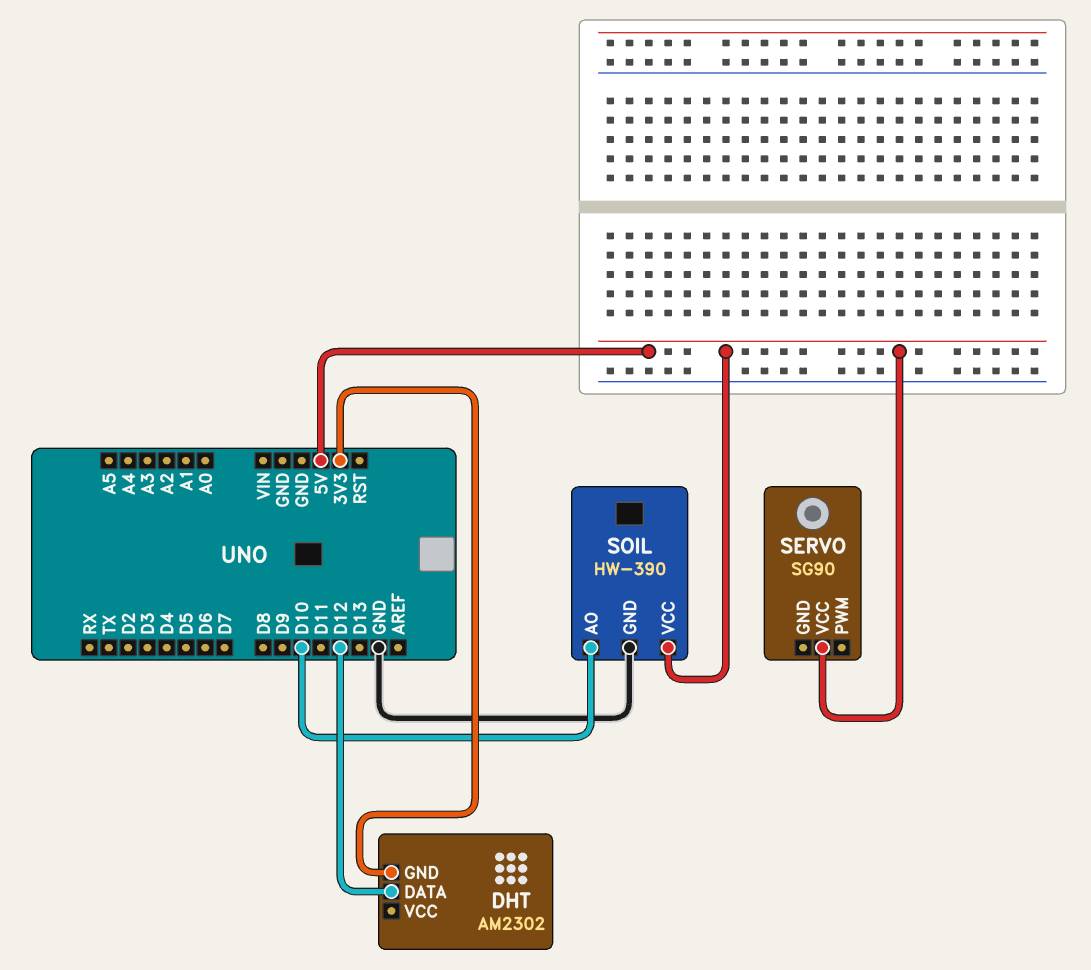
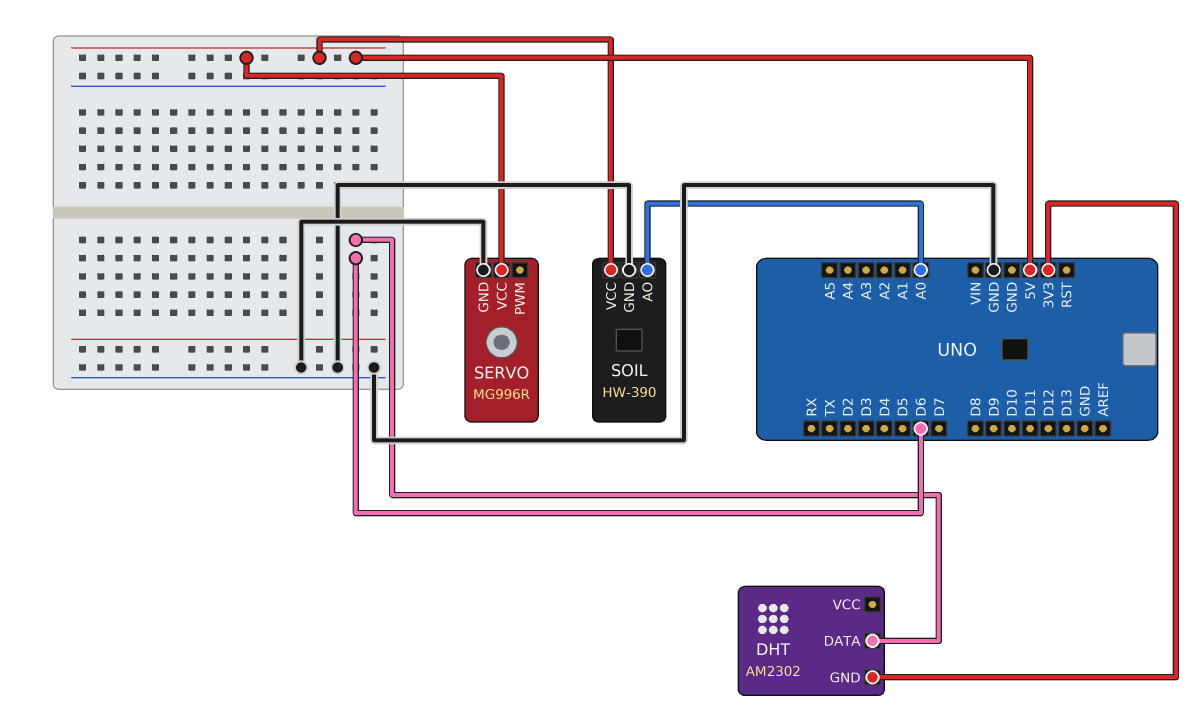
DHT pin DATA: D12 -> D6
SERVO: SG90 -> MG996R
SERVO pin GND: none -> GND
SOIL pin AO: D10 -> A0

